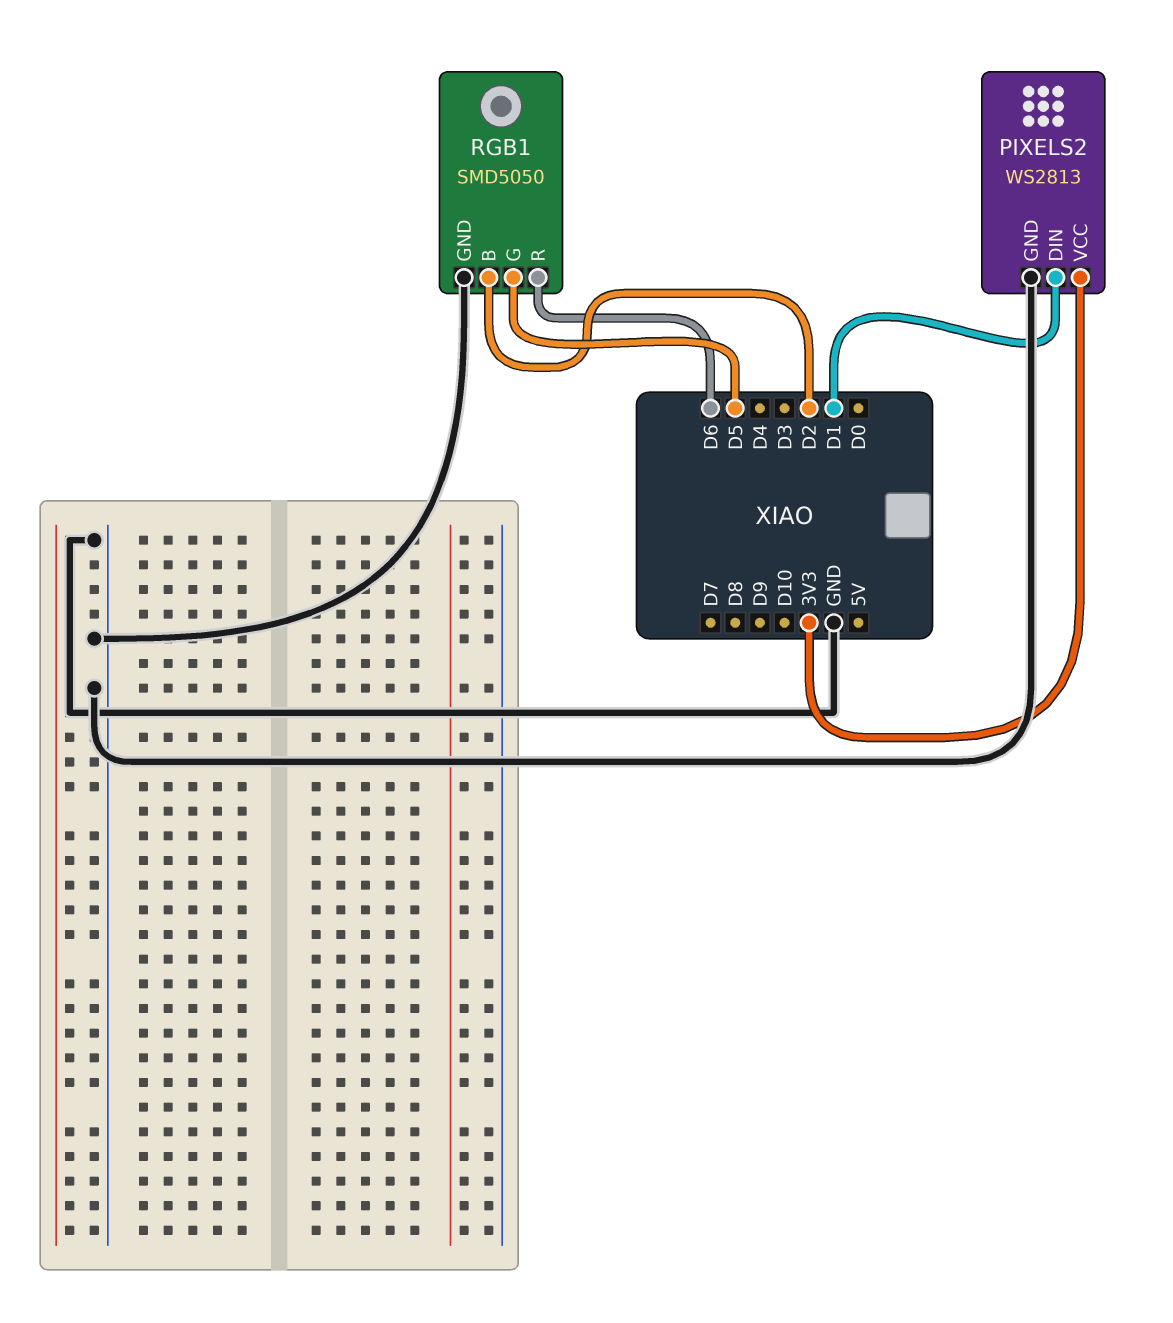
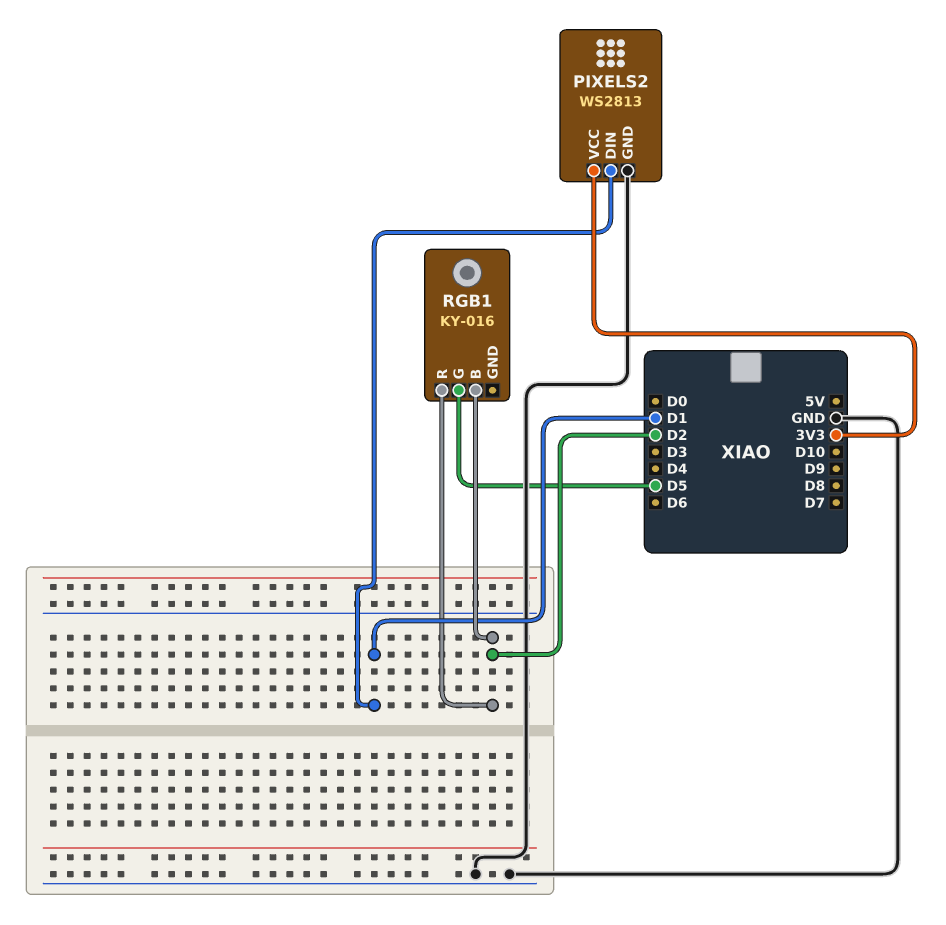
RGB1: SMD5050 -> KY-016
RGB1 pin GND: GND -> none
RGB1 pin R: D6 -> D2

